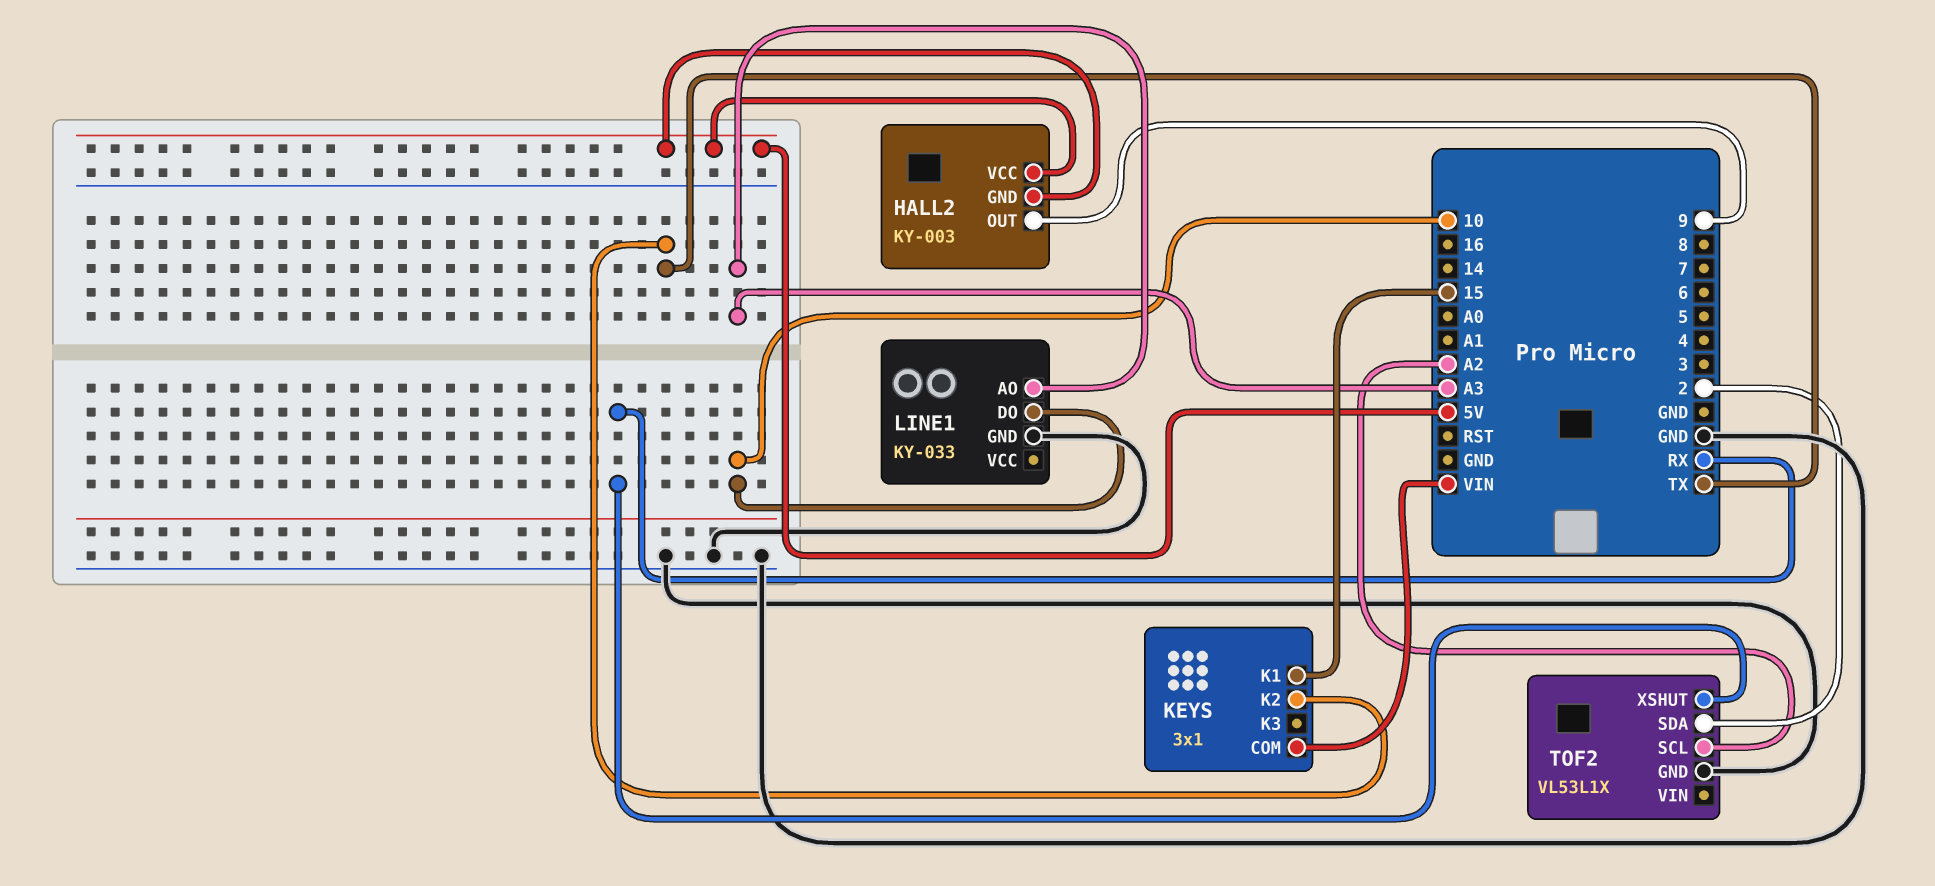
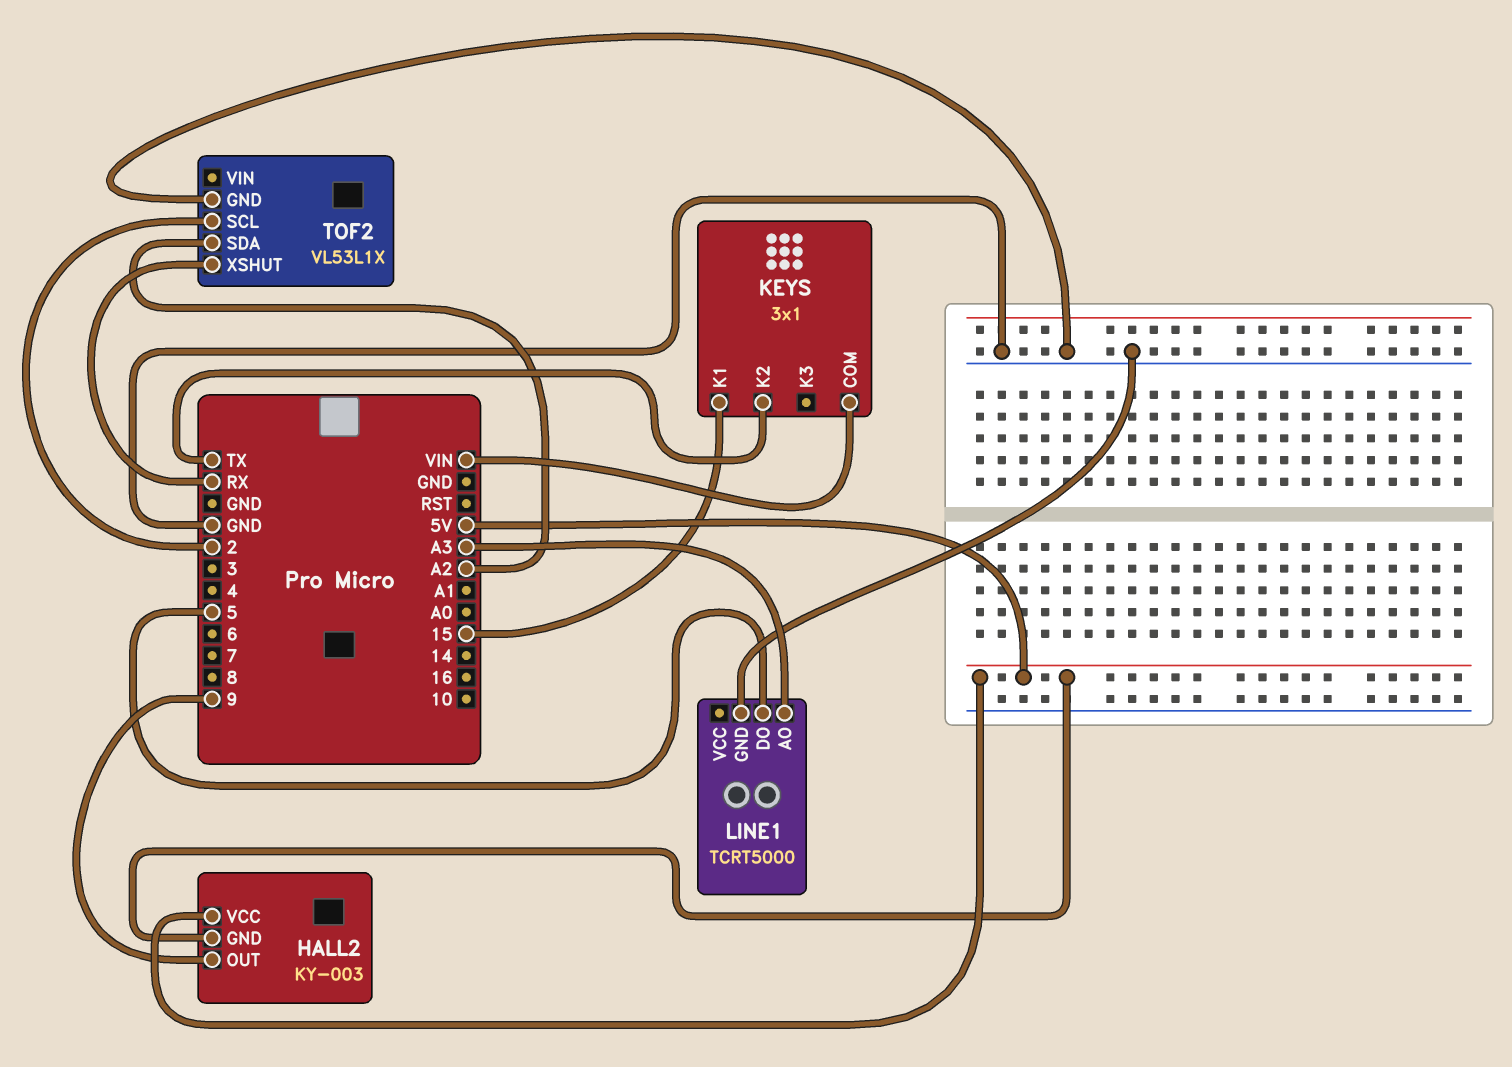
LINE1: KY-033 -> TCRT5000
LINE1 pin DO: 10 -> 5
TOF2 pin SCL: A2 -> 2
TOF2 pin SDA: 2 -> A2

